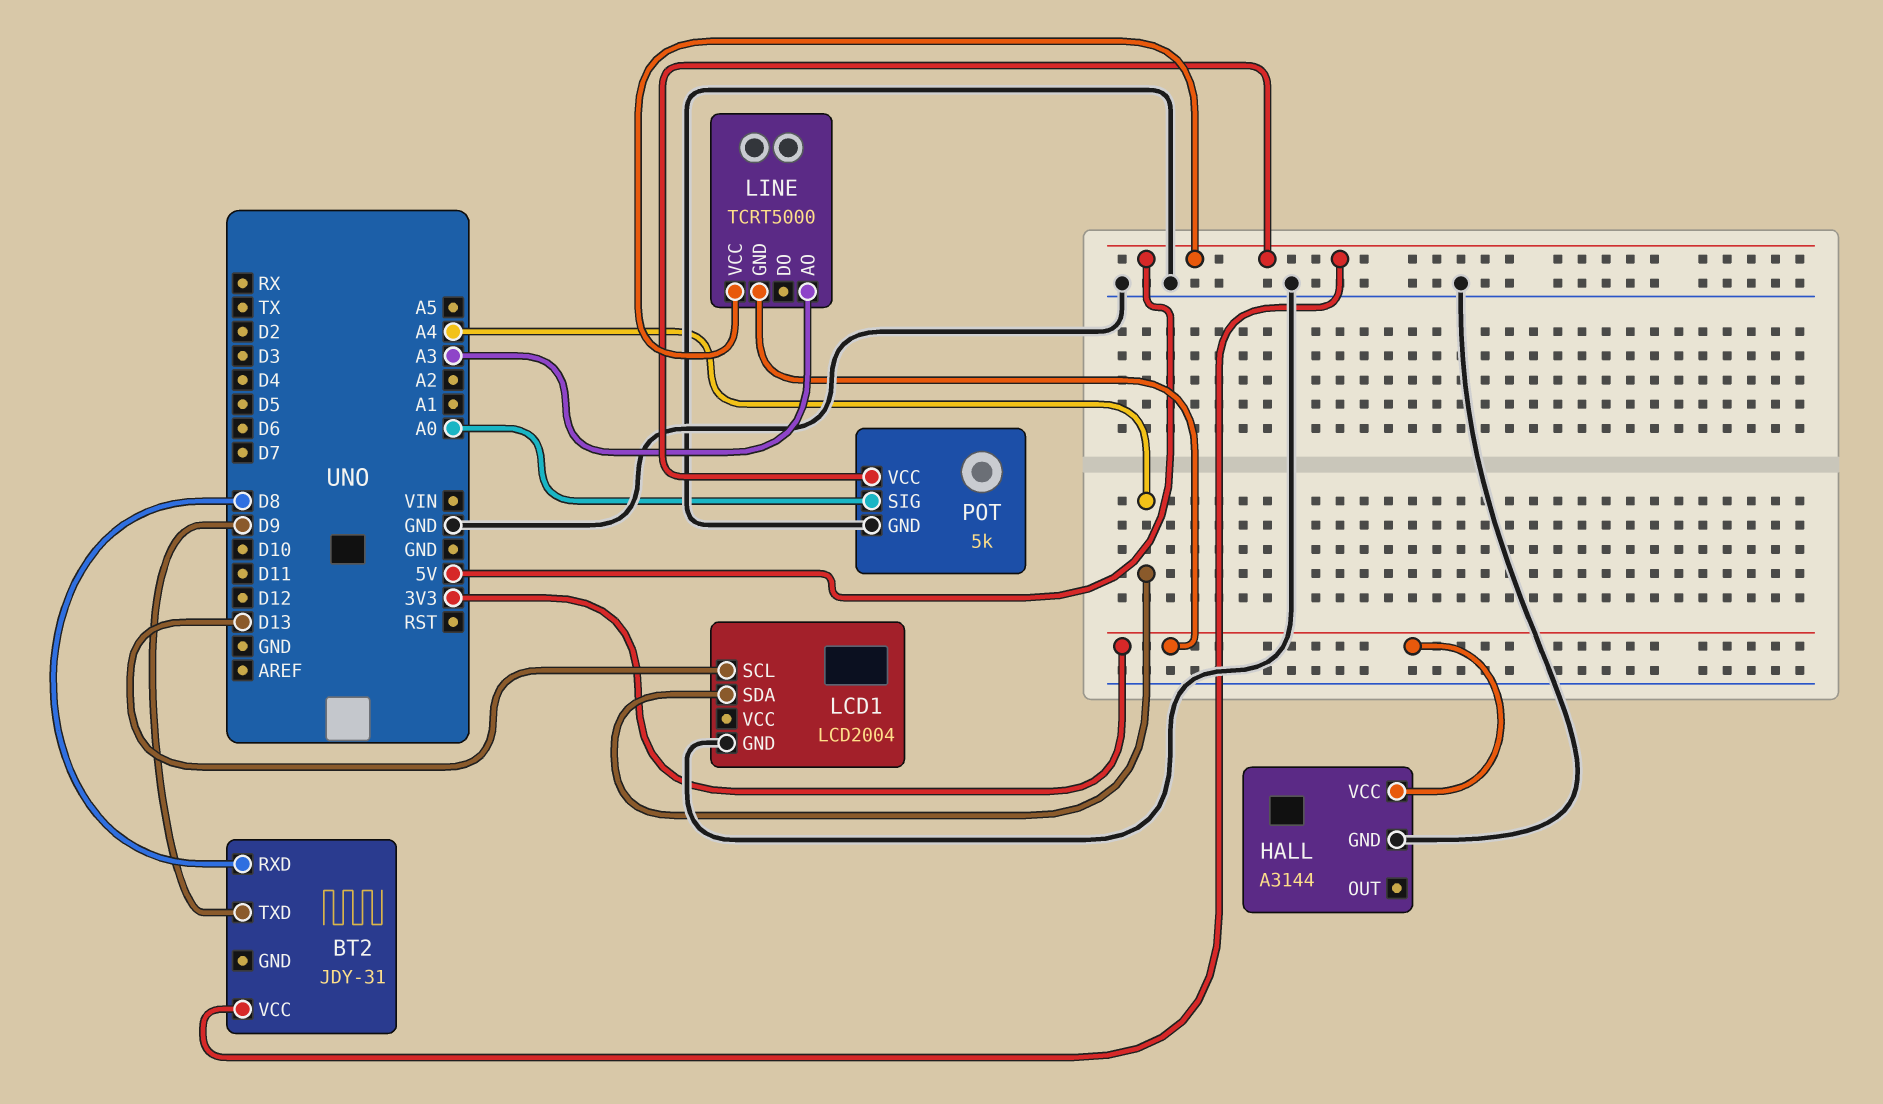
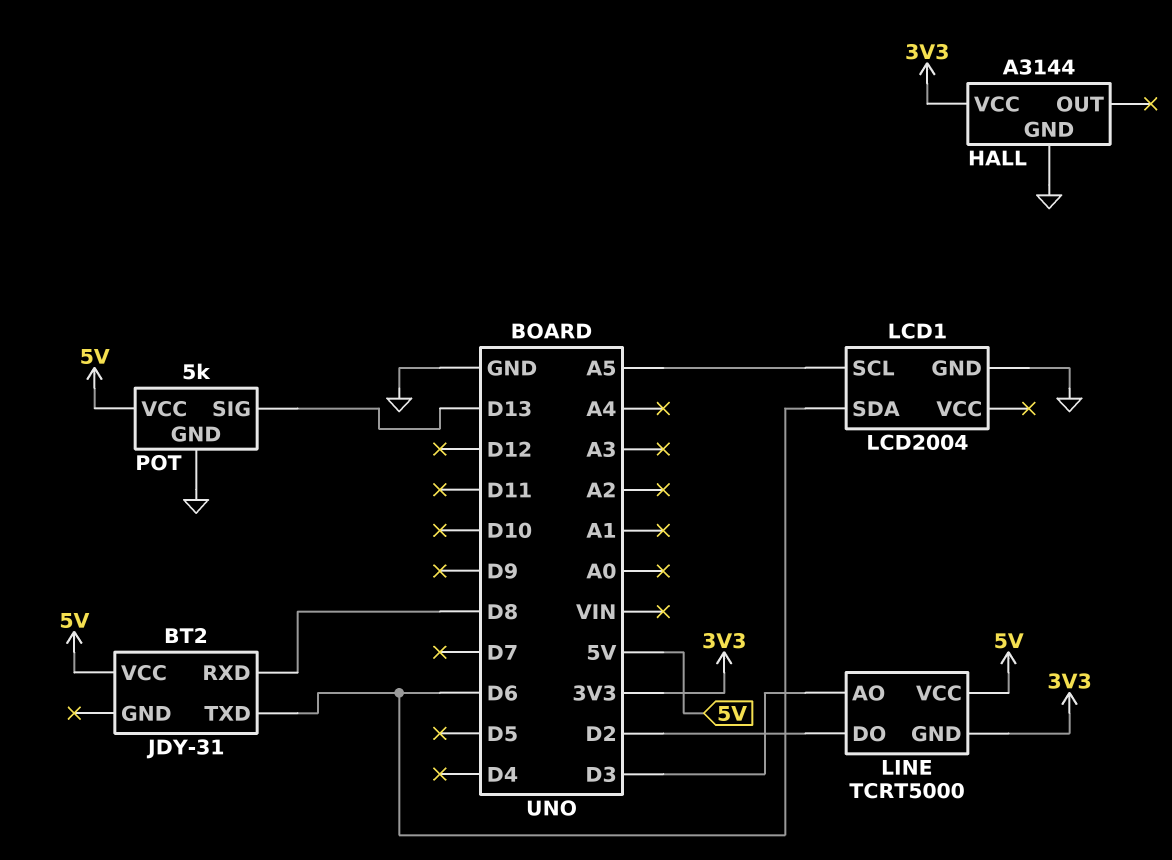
BT2 pin TXD: D9 -> D6
LCD1 pin SCL: D13 -> A5
LCD1 pin SDA: A4 -> D6
LINE pin AO: A3 -> D3
LINE pin DO: none -> D2
POT pin SIG: A0 -> D13

